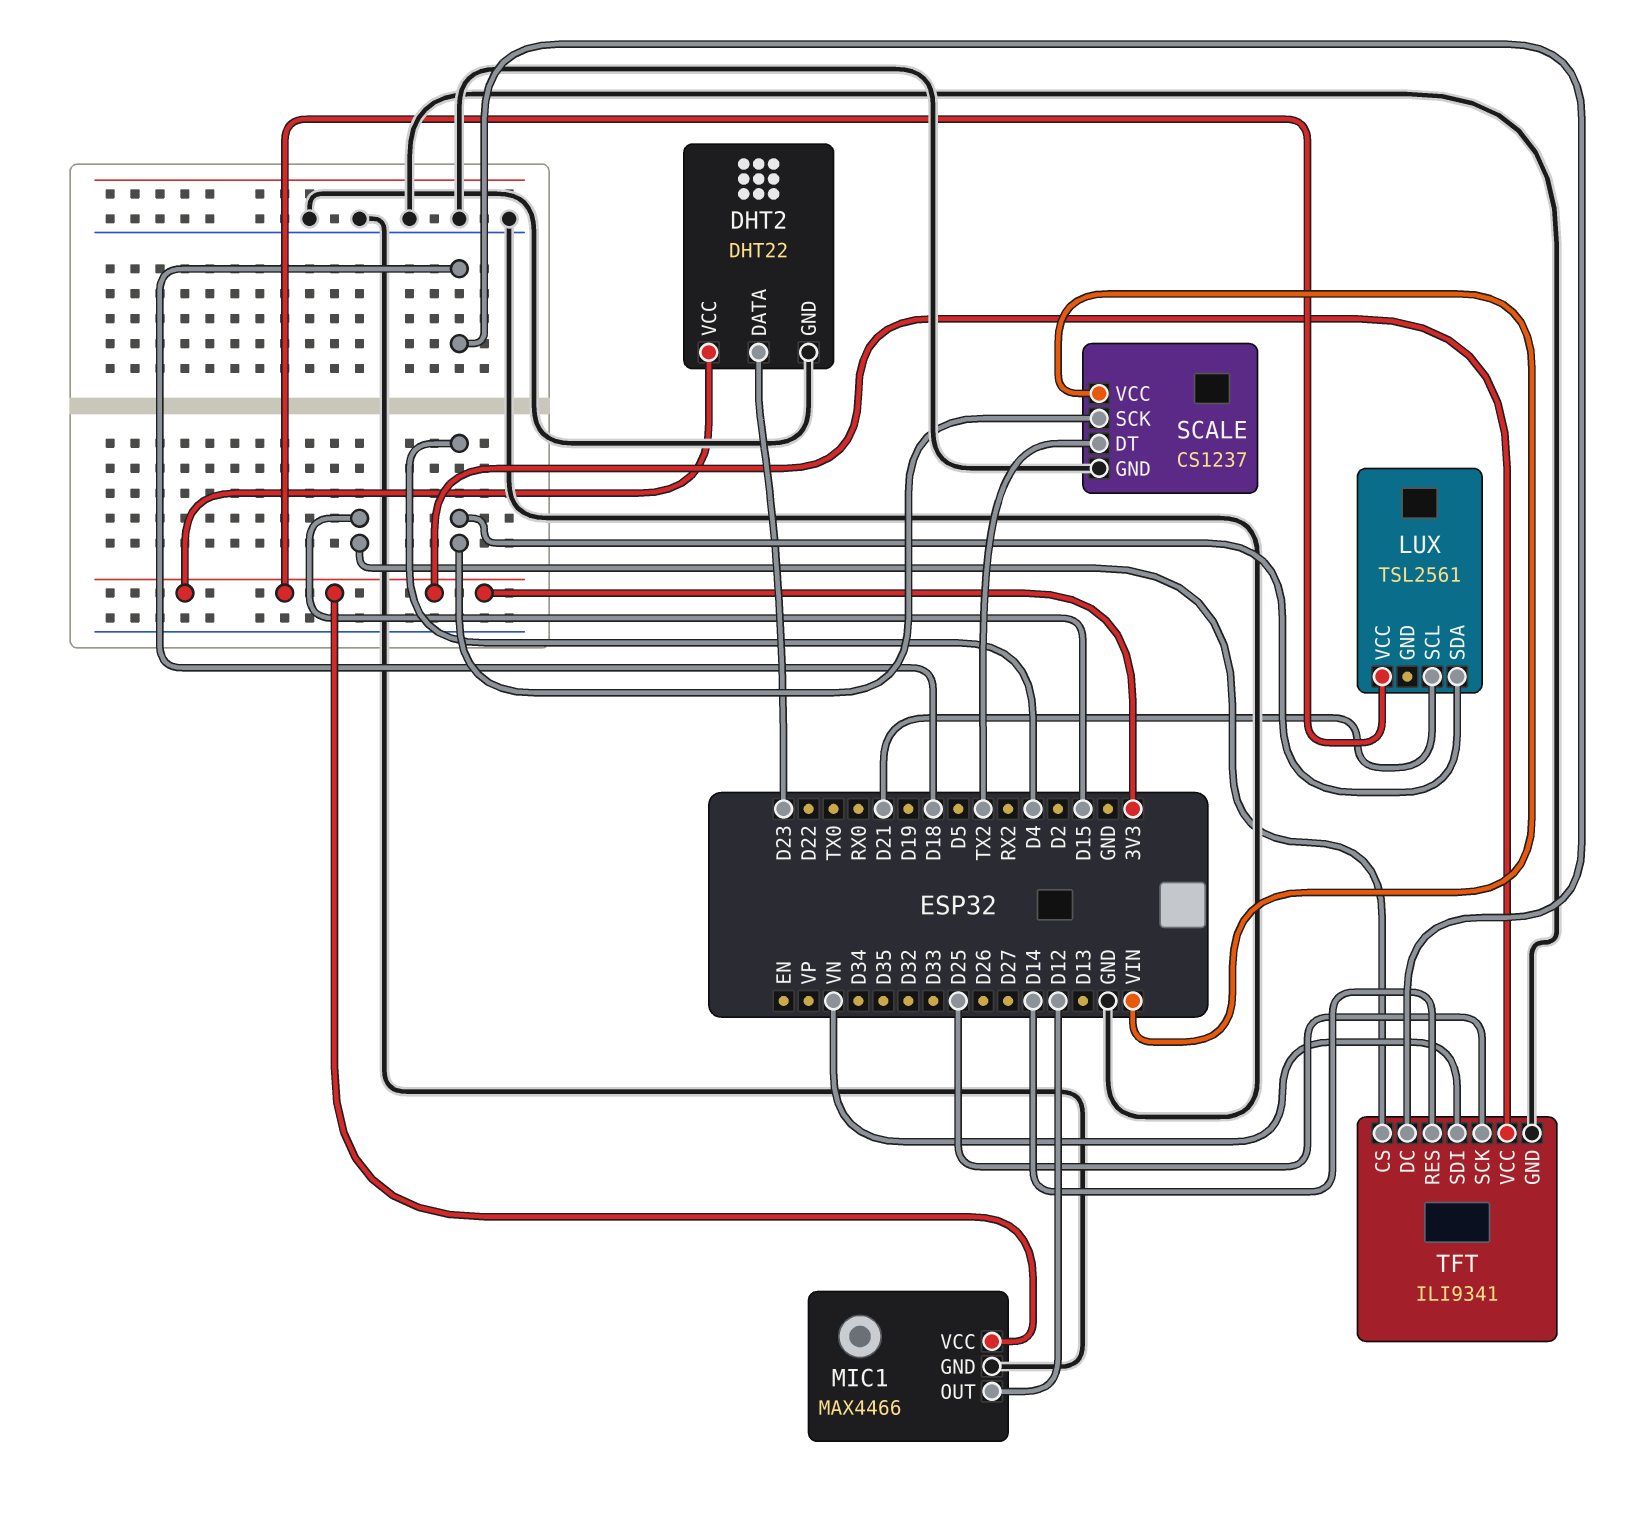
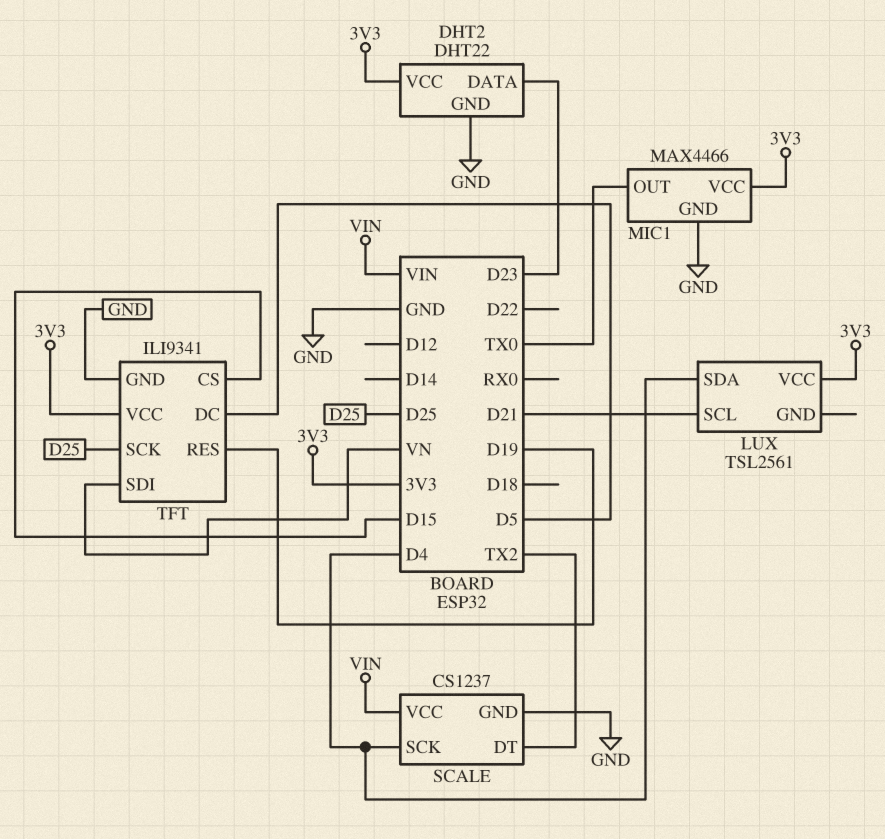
MIC1 pin OUT: D12 -> TX0
TFT pin DC: D18 -> D5
TFT pin RES: D14 -> D19

